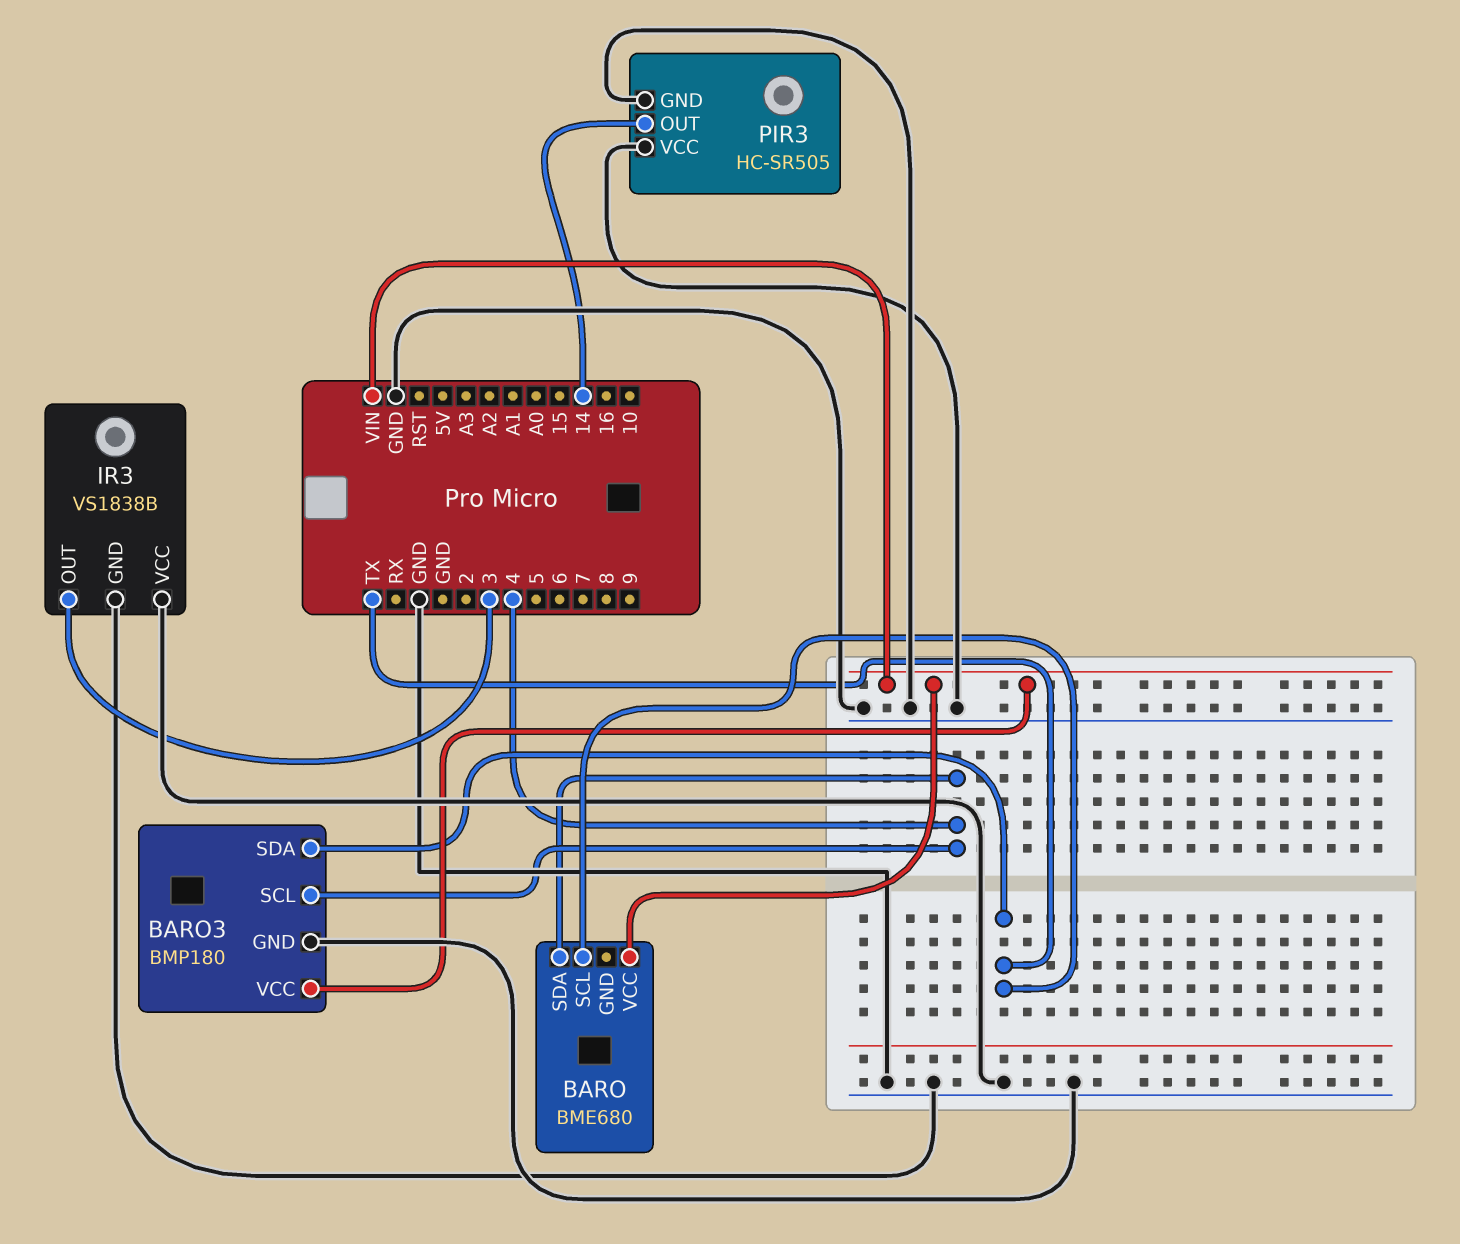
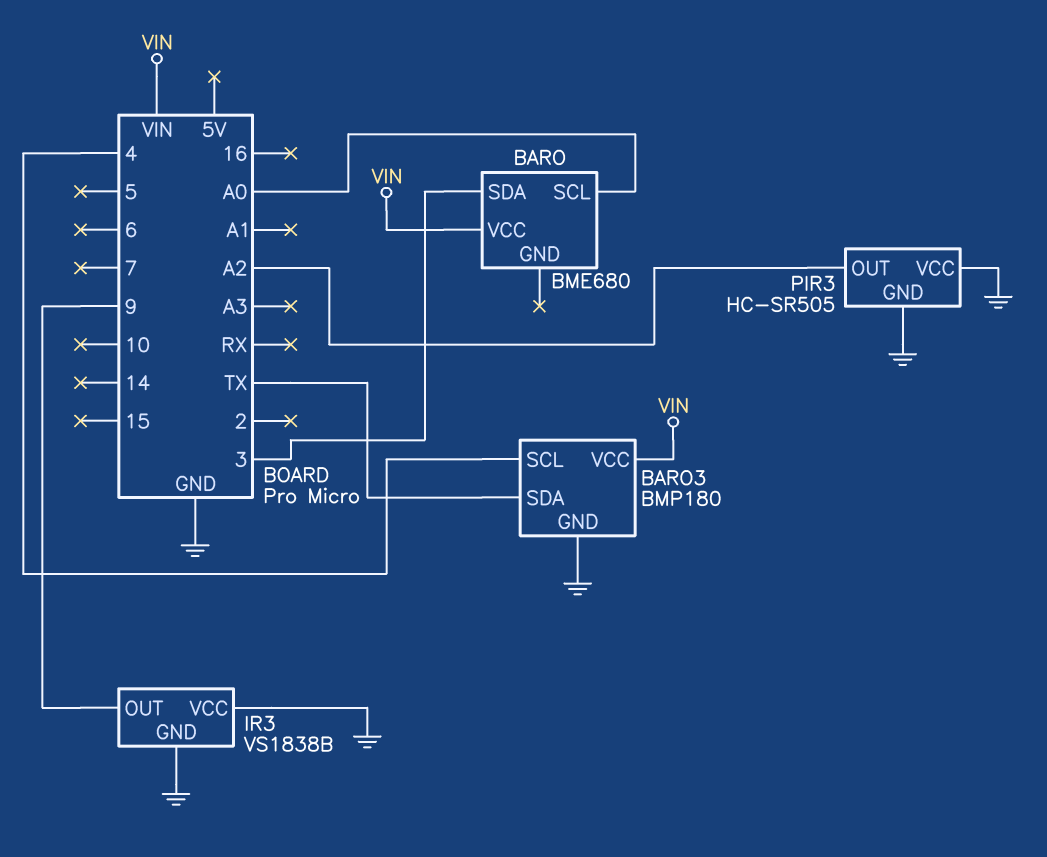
BARO pin SCL: TX -> A0
BARO pin SDA: 4 -> 3
IR3 pin OUT: 3 -> 9
PIR3 pin OUT: 14 -> A2

